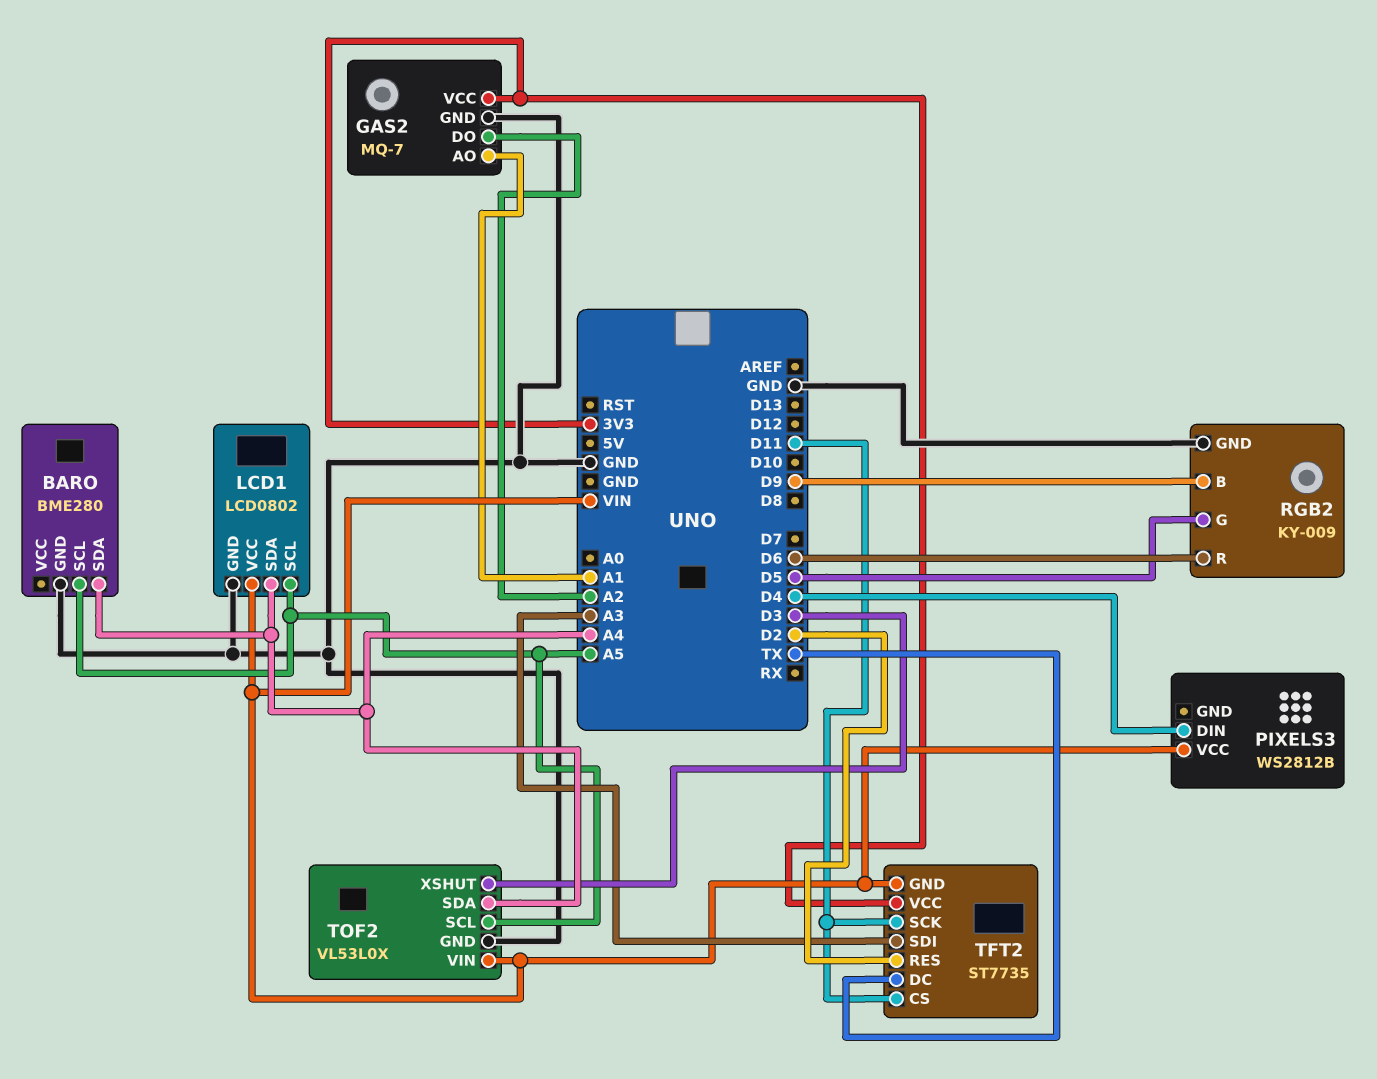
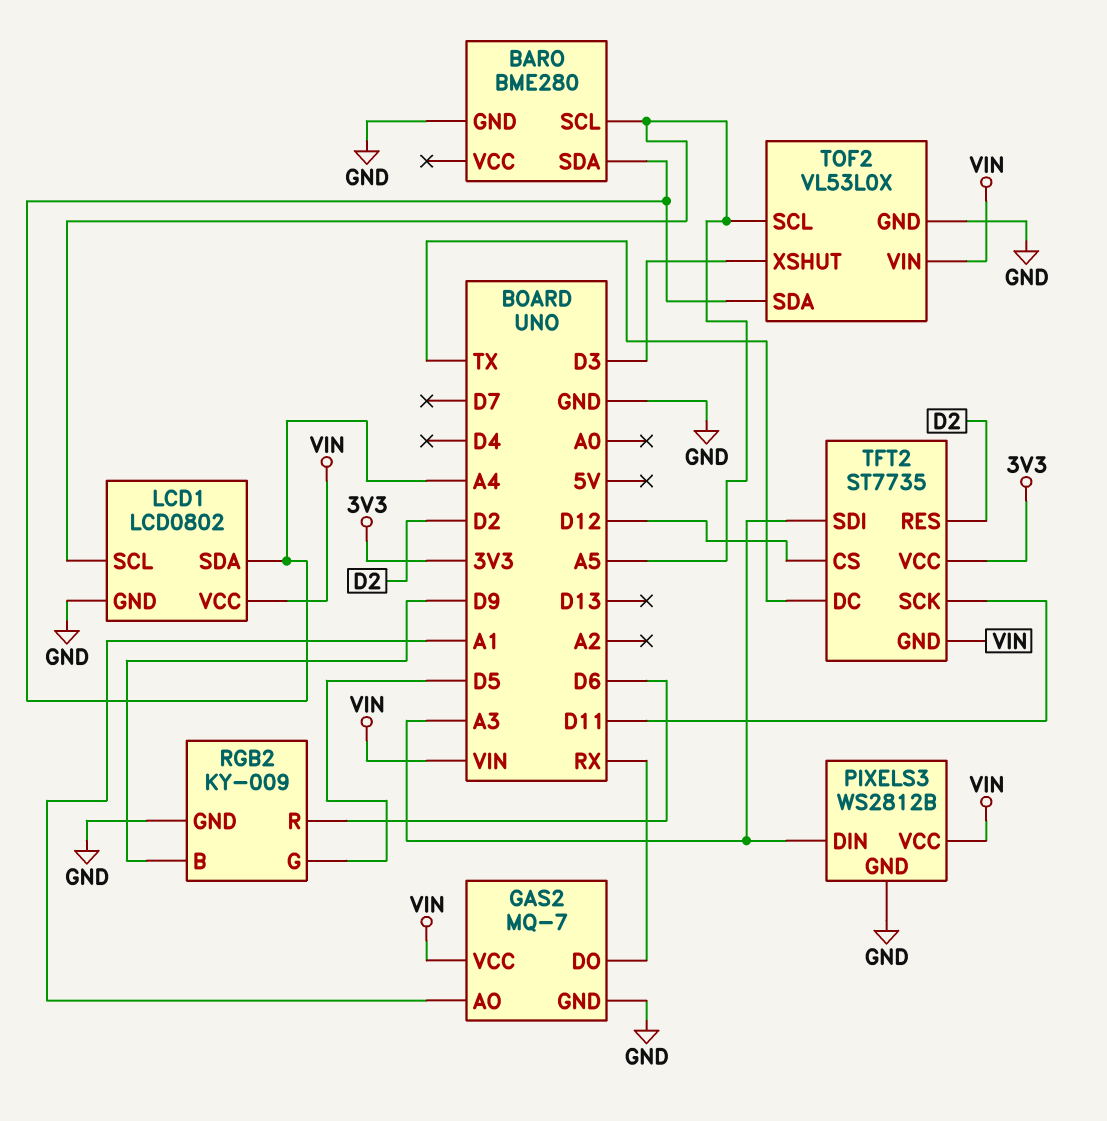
GAS2 pin DO: A2 -> RX
GAS2 pin VCC: 3V3 -> VIN
PIXELS3 pin DIN: D4 -> A3
PIXELS3 pin GND: none -> GND
TFT2 pin CS: D11 -> D12

